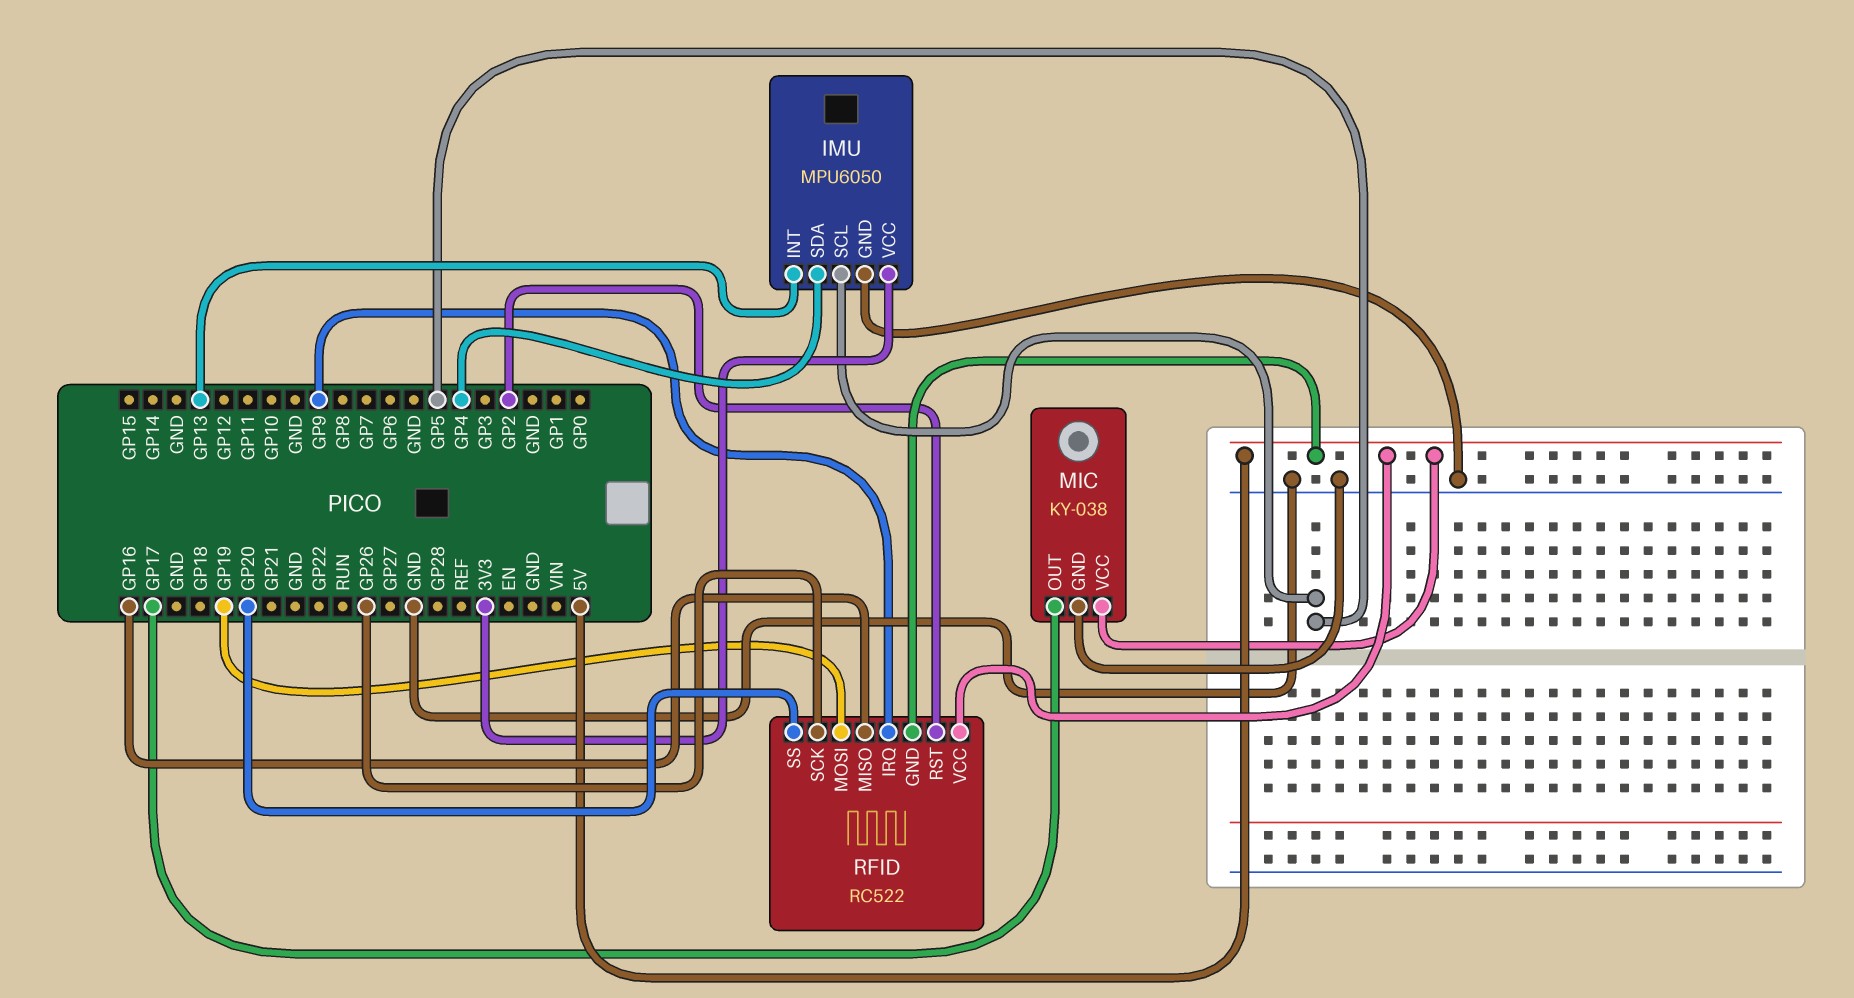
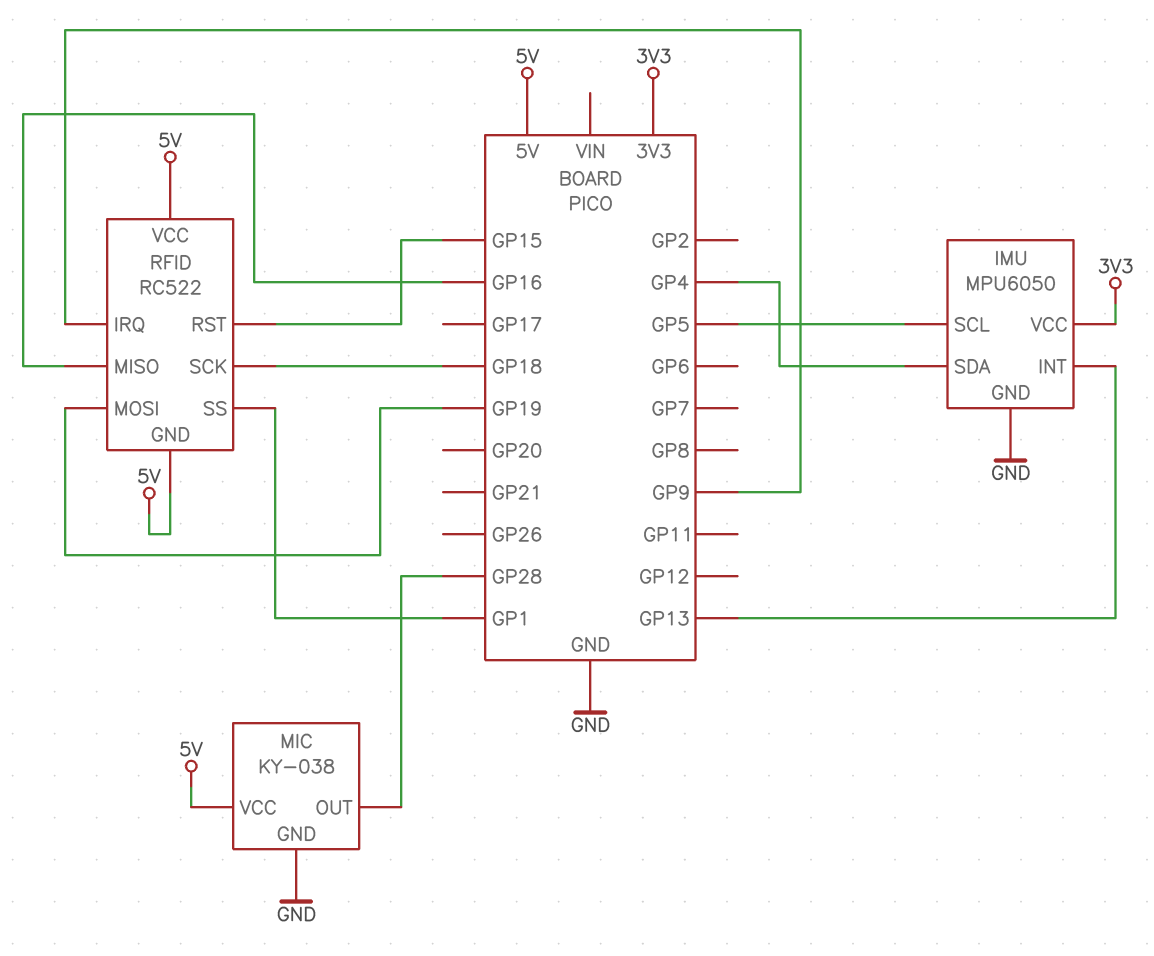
MIC pin OUT: GP17 -> GP28
RFID pin RST: GP2 -> GP15
RFID pin SCK: GP26 -> GP18
RFID pin SS: GP20 -> GP1

